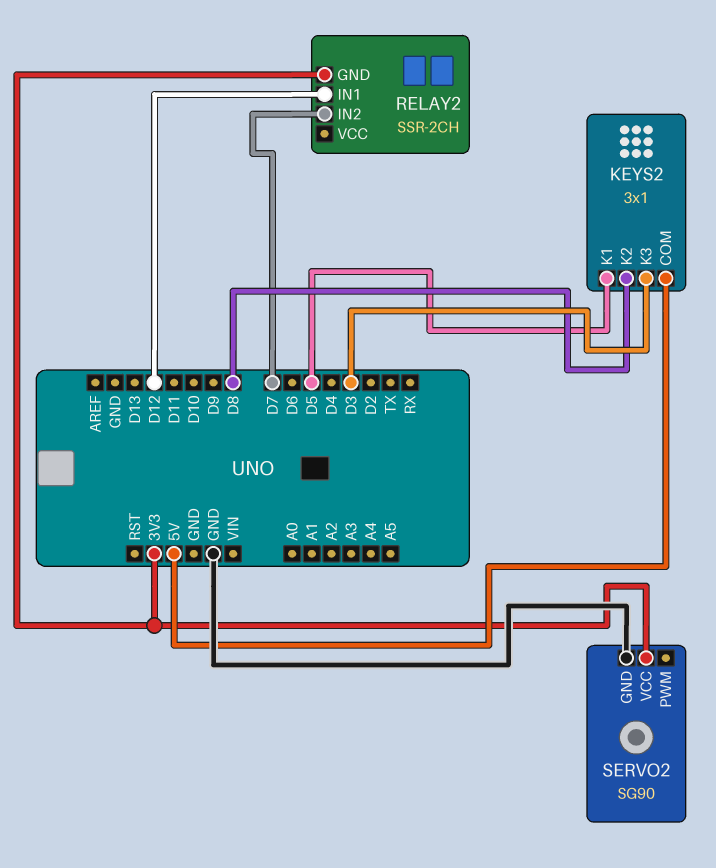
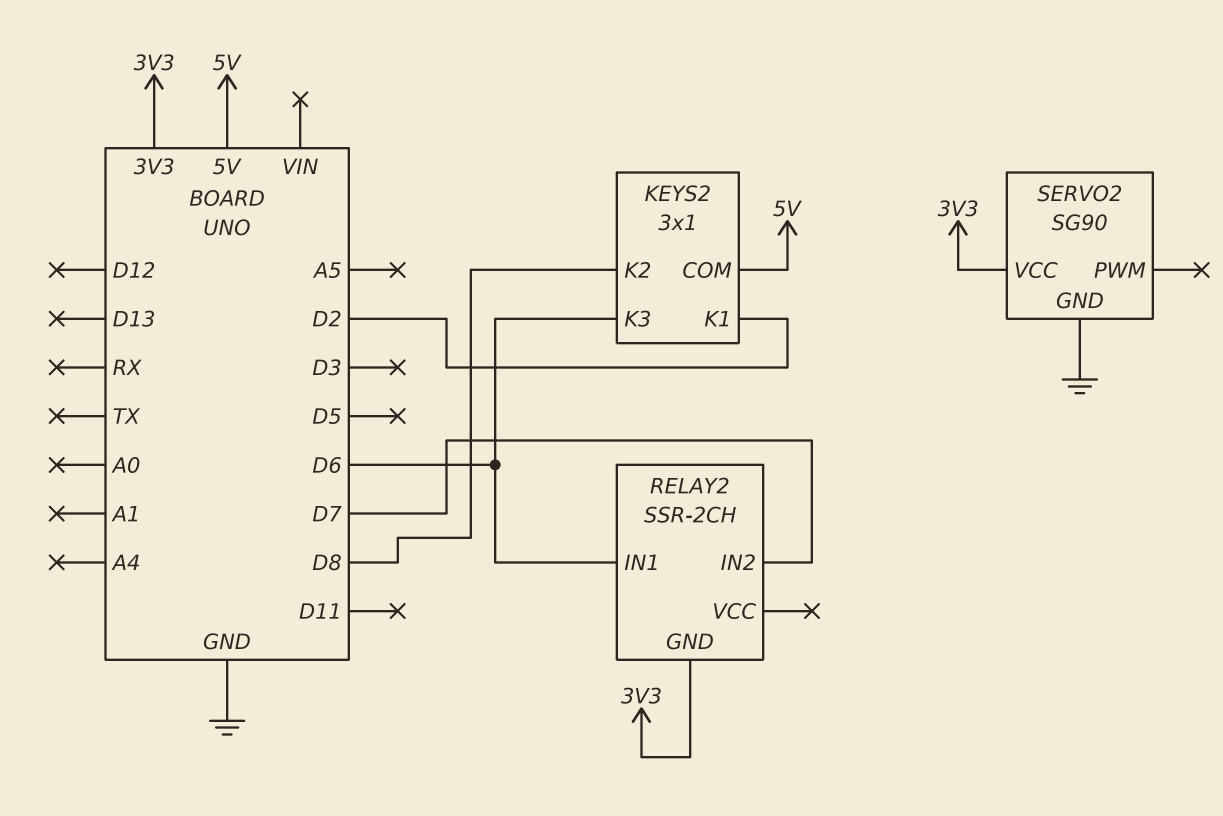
KEYS2 pin K1: D5 -> D2
KEYS2 pin K3: D3 -> D6
RELAY2 pin IN1: D12 -> D6

